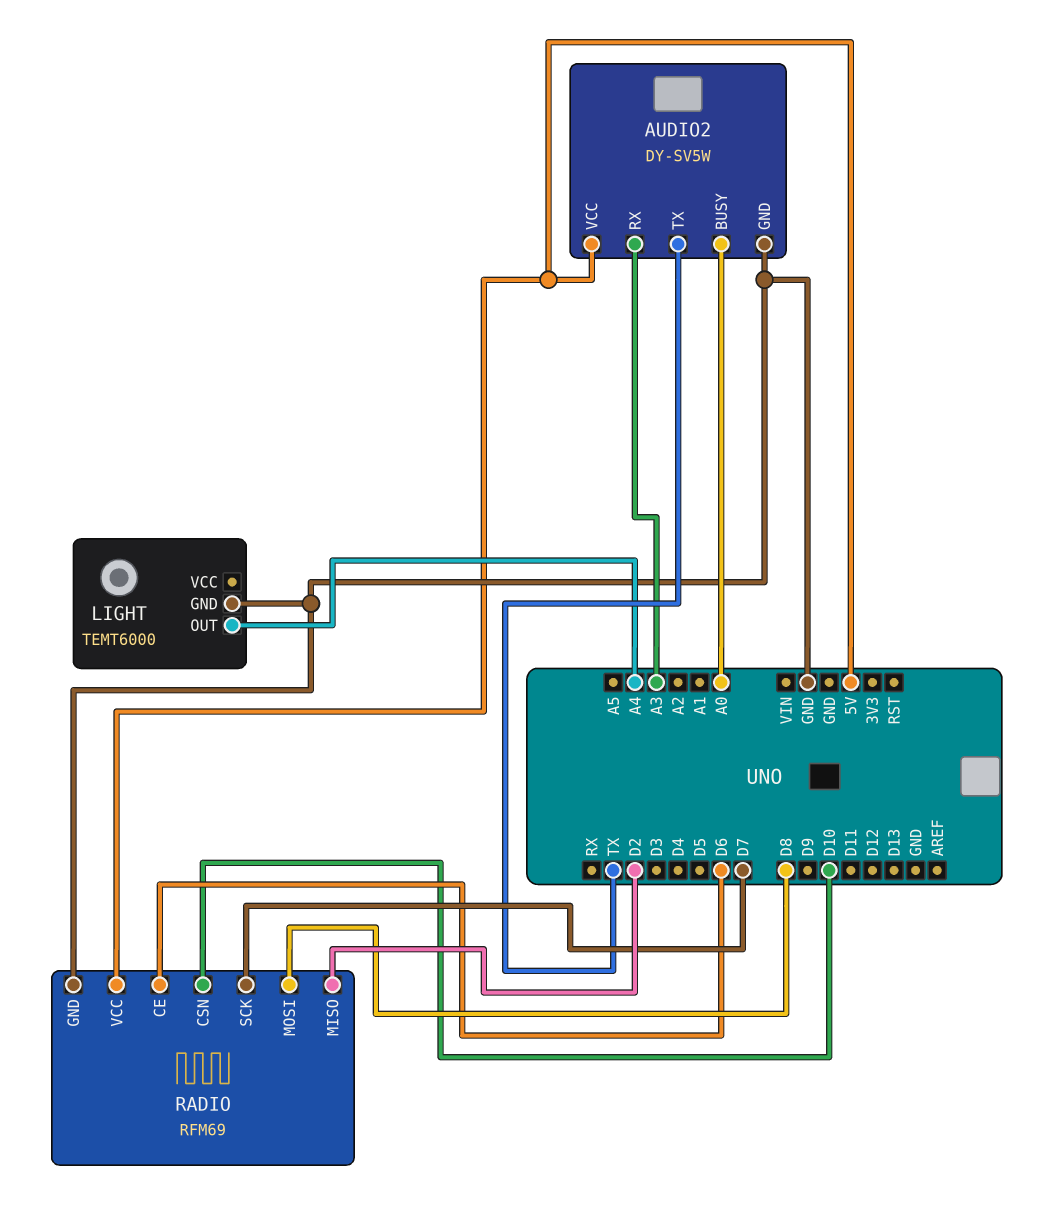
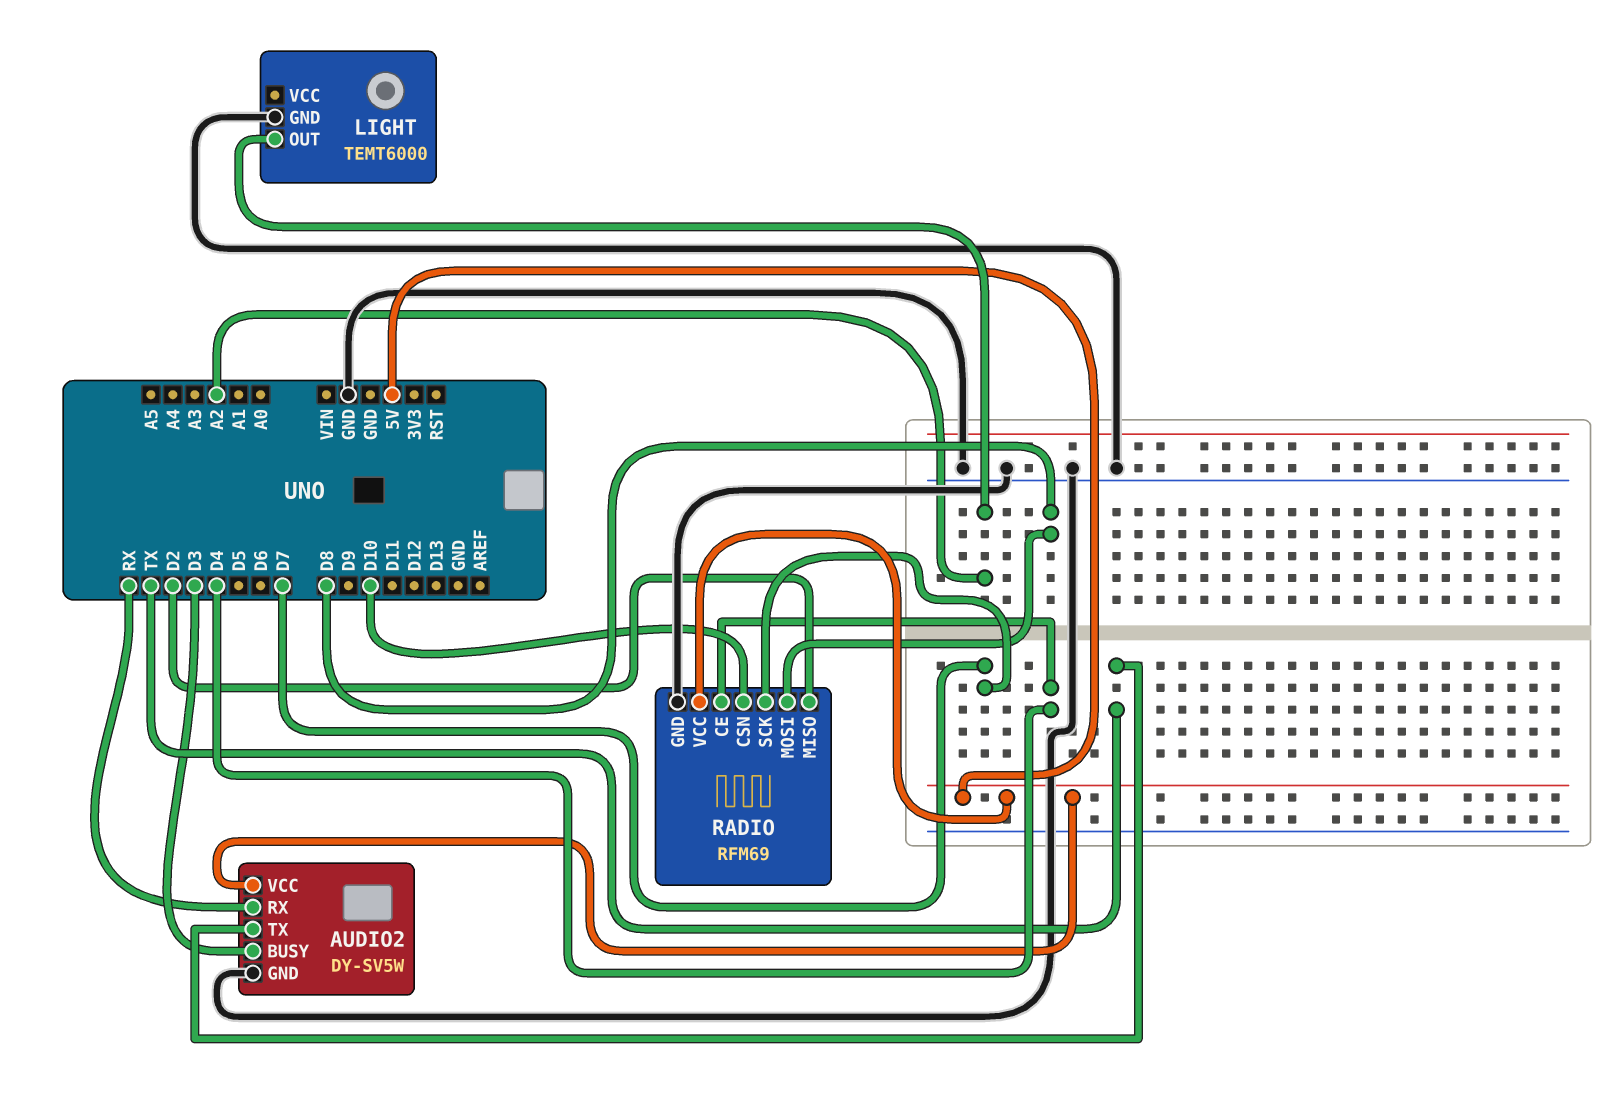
AUDIO2 pin BUSY: A0 -> D3
AUDIO2 pin RX: A3 -> RX
LIGHT pin OUT: A4 -> A2
RADIO pin CE: D6 -> D4

